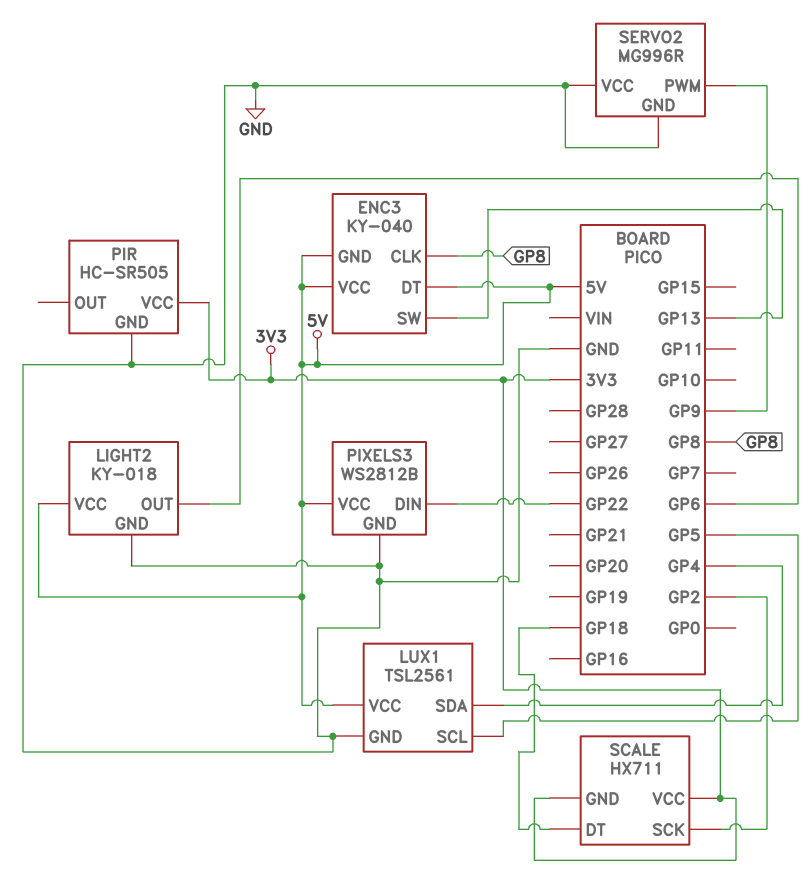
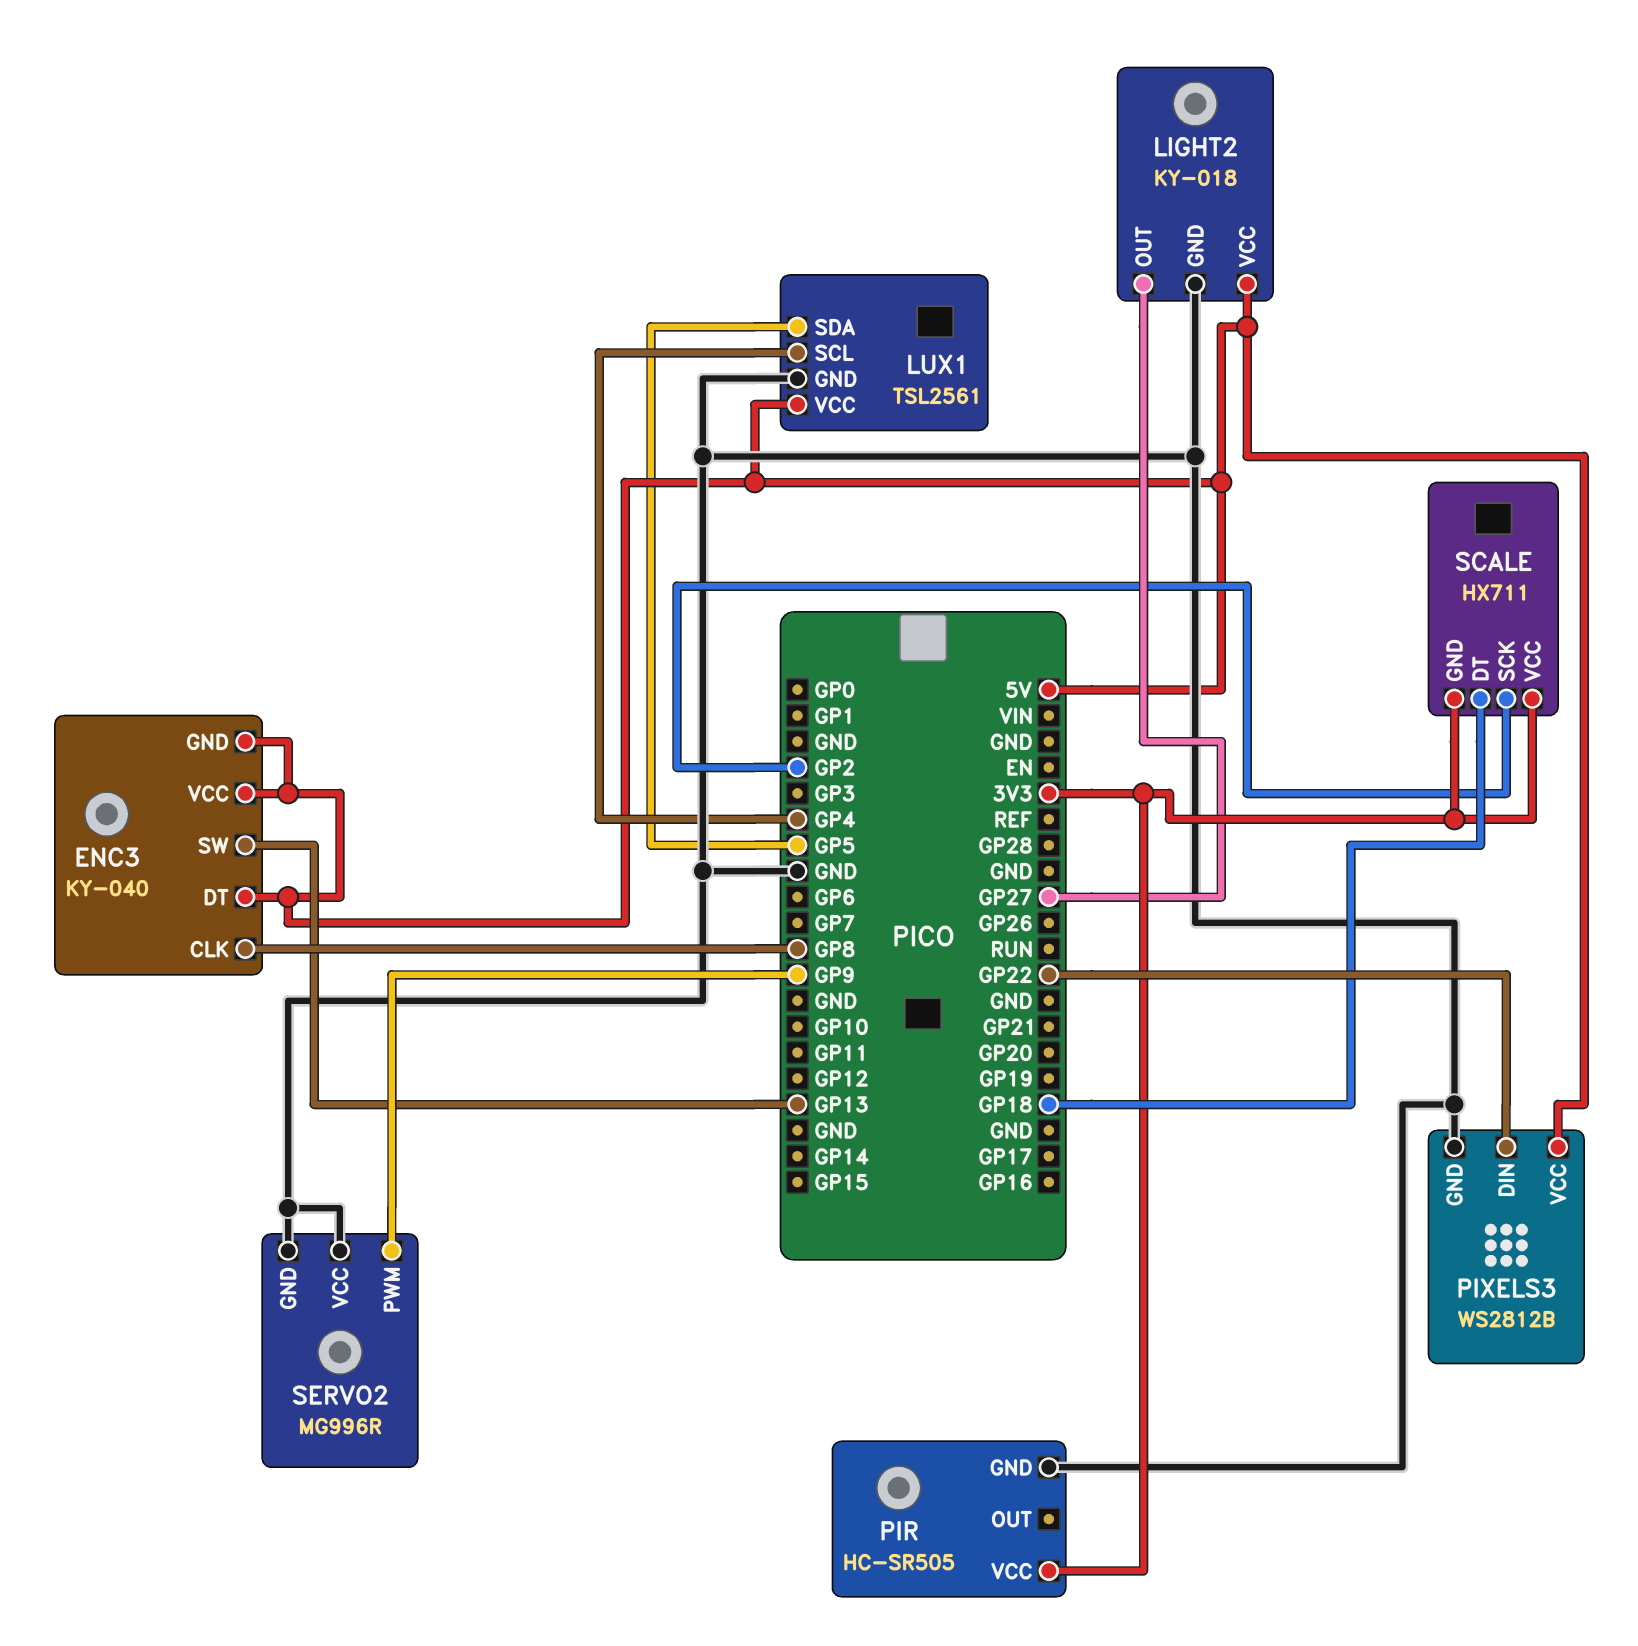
LIGHT2 pin OUT: GP6 -> GP27
LUX1 pin SCL: GP5 -> GP4
LUX1 pin SDA: GP4 -> GP5

